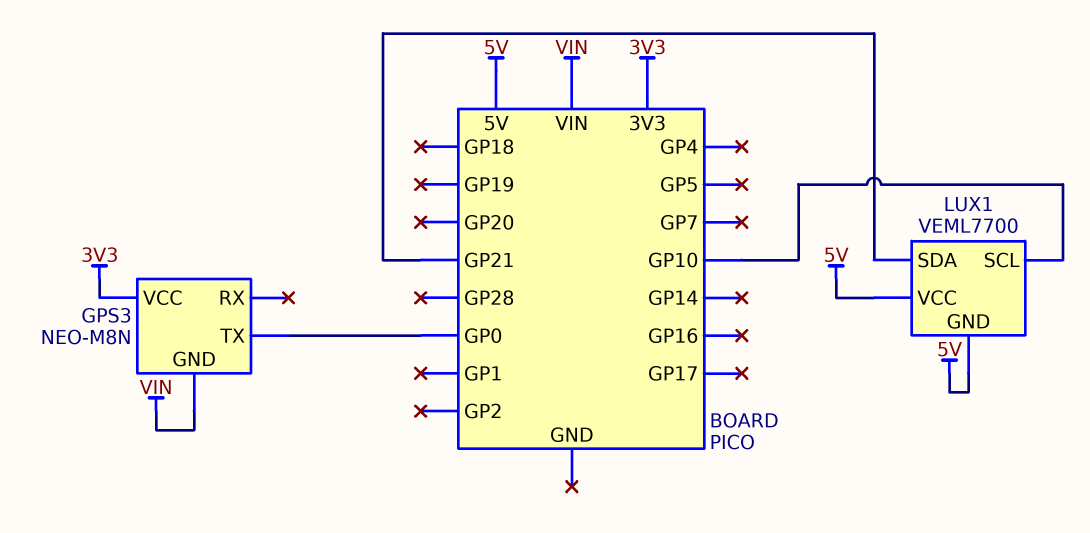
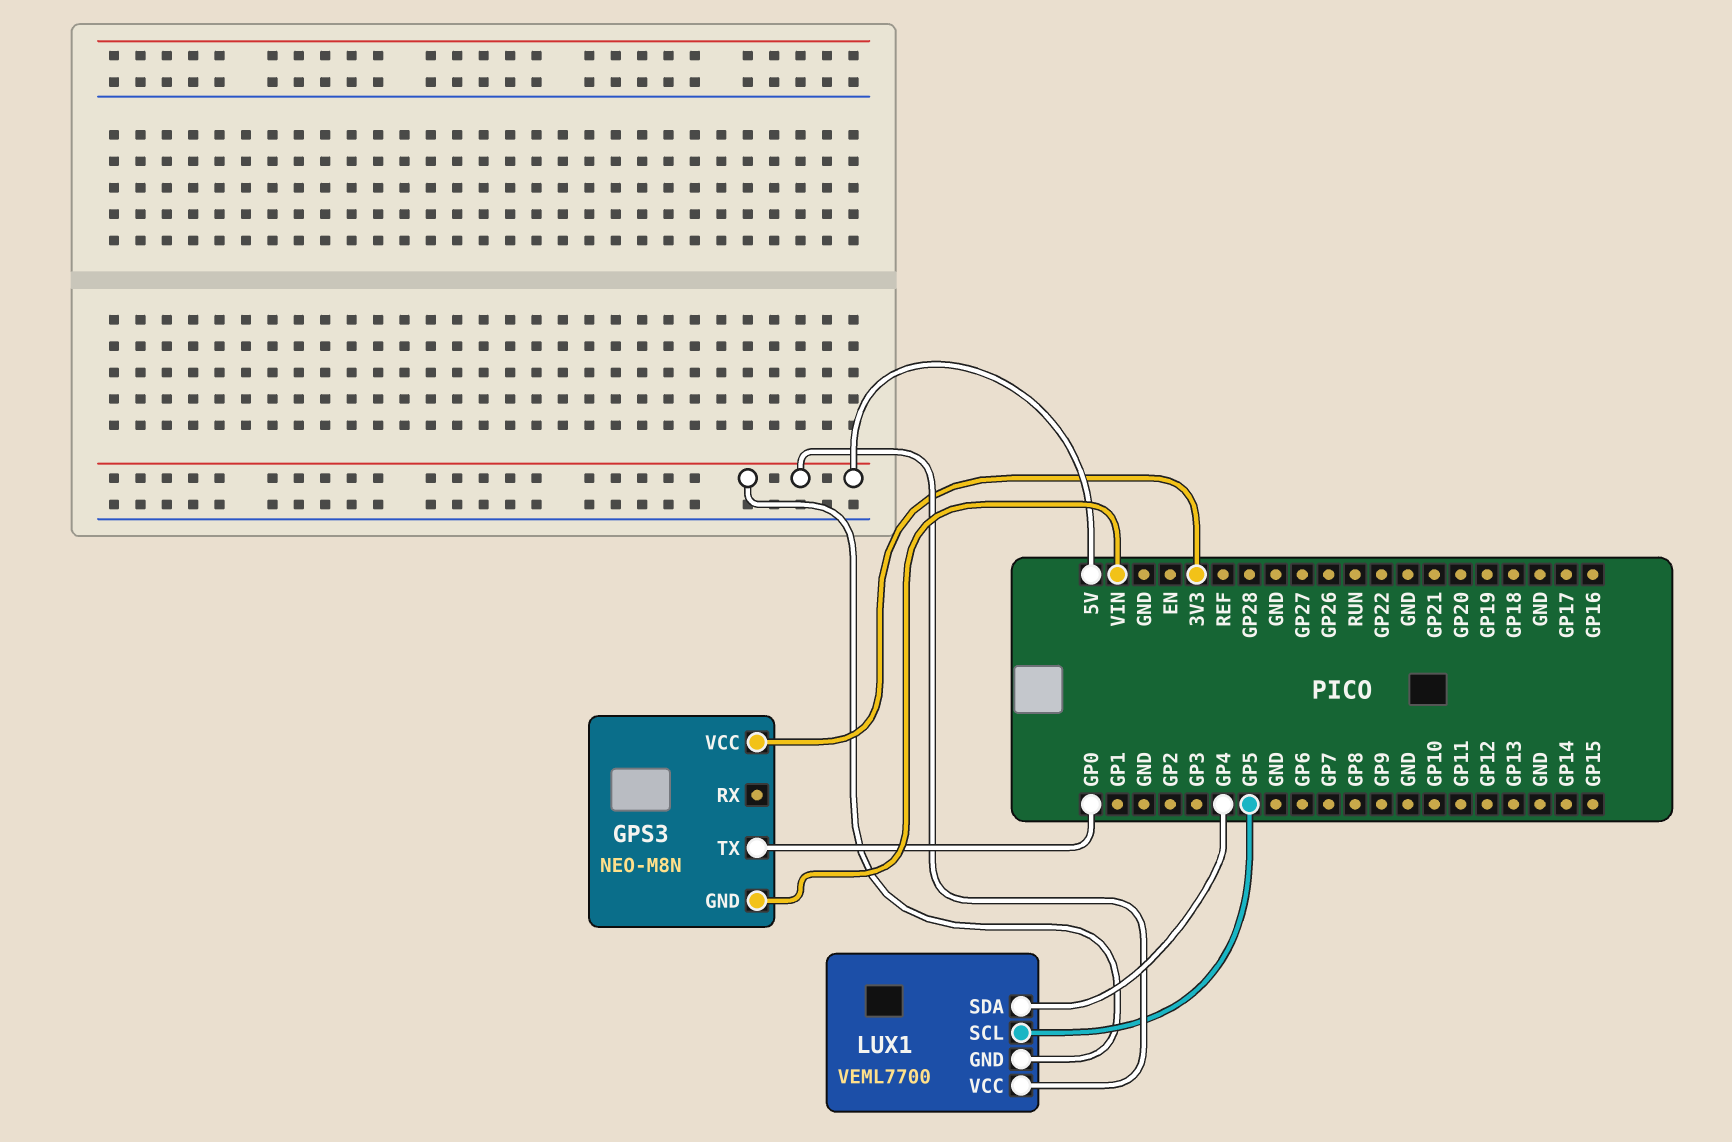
LUX1 pin SCL: GP10 -> GP5
LUX1 pin SDA: GP21 -> GP4

